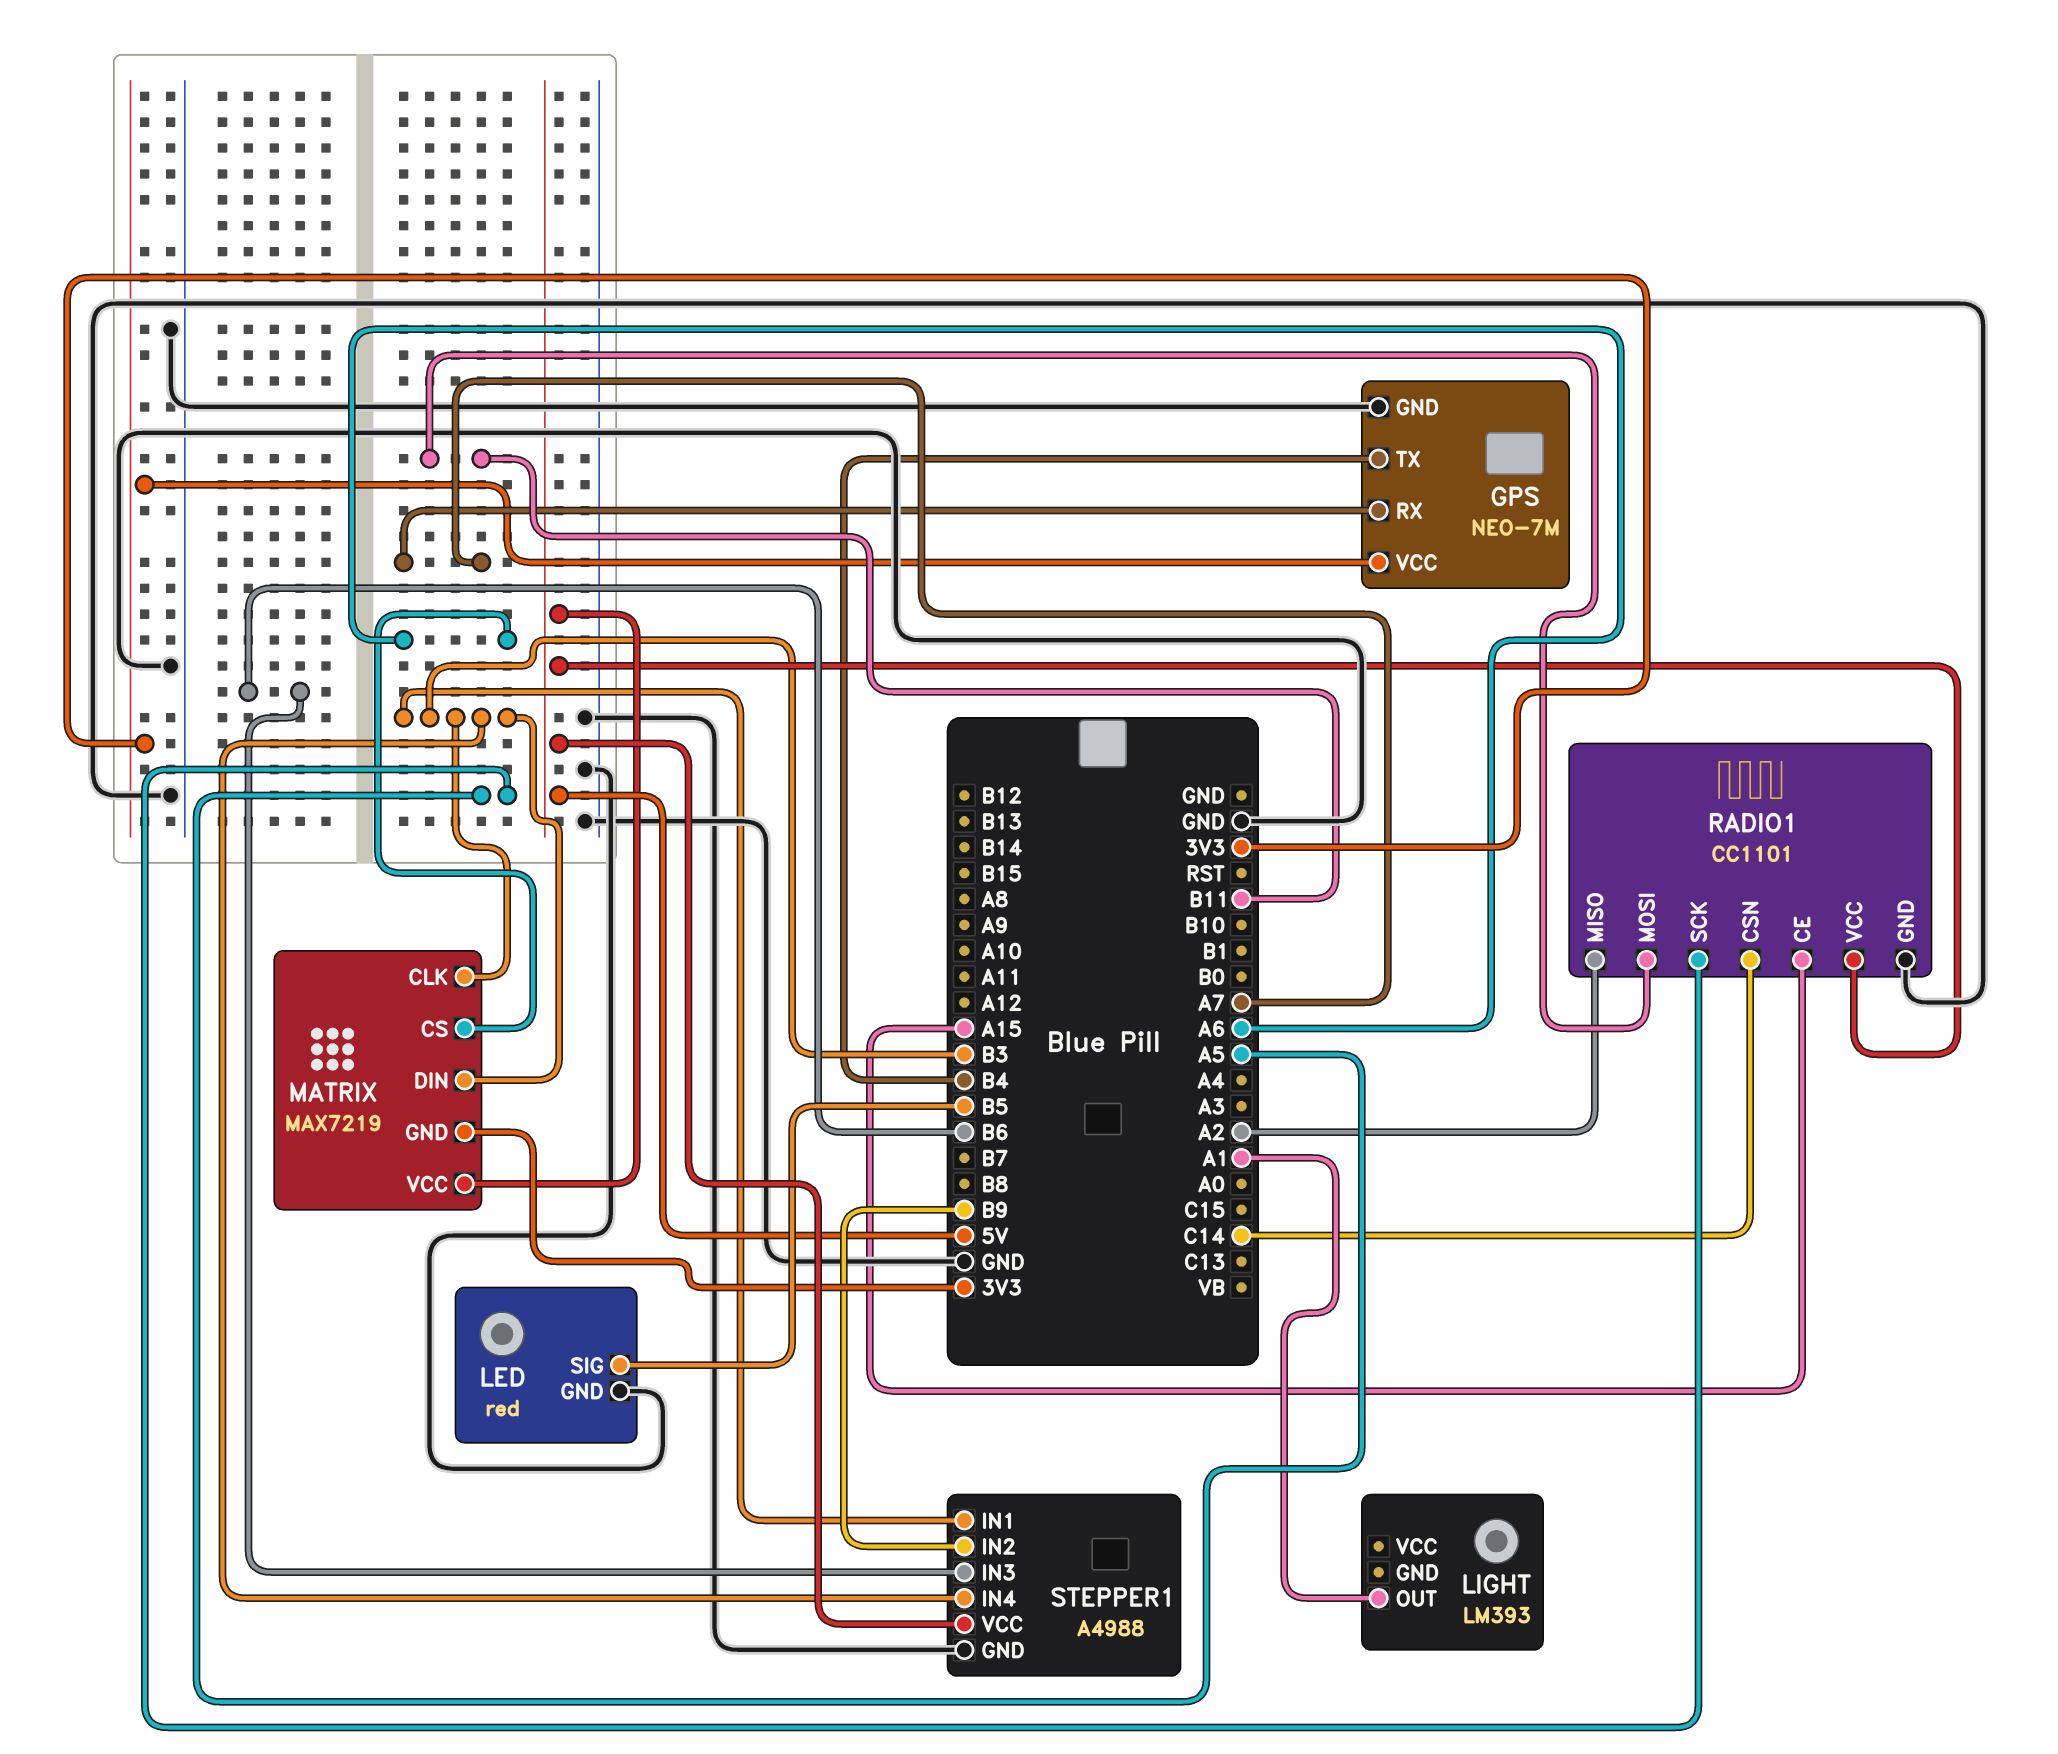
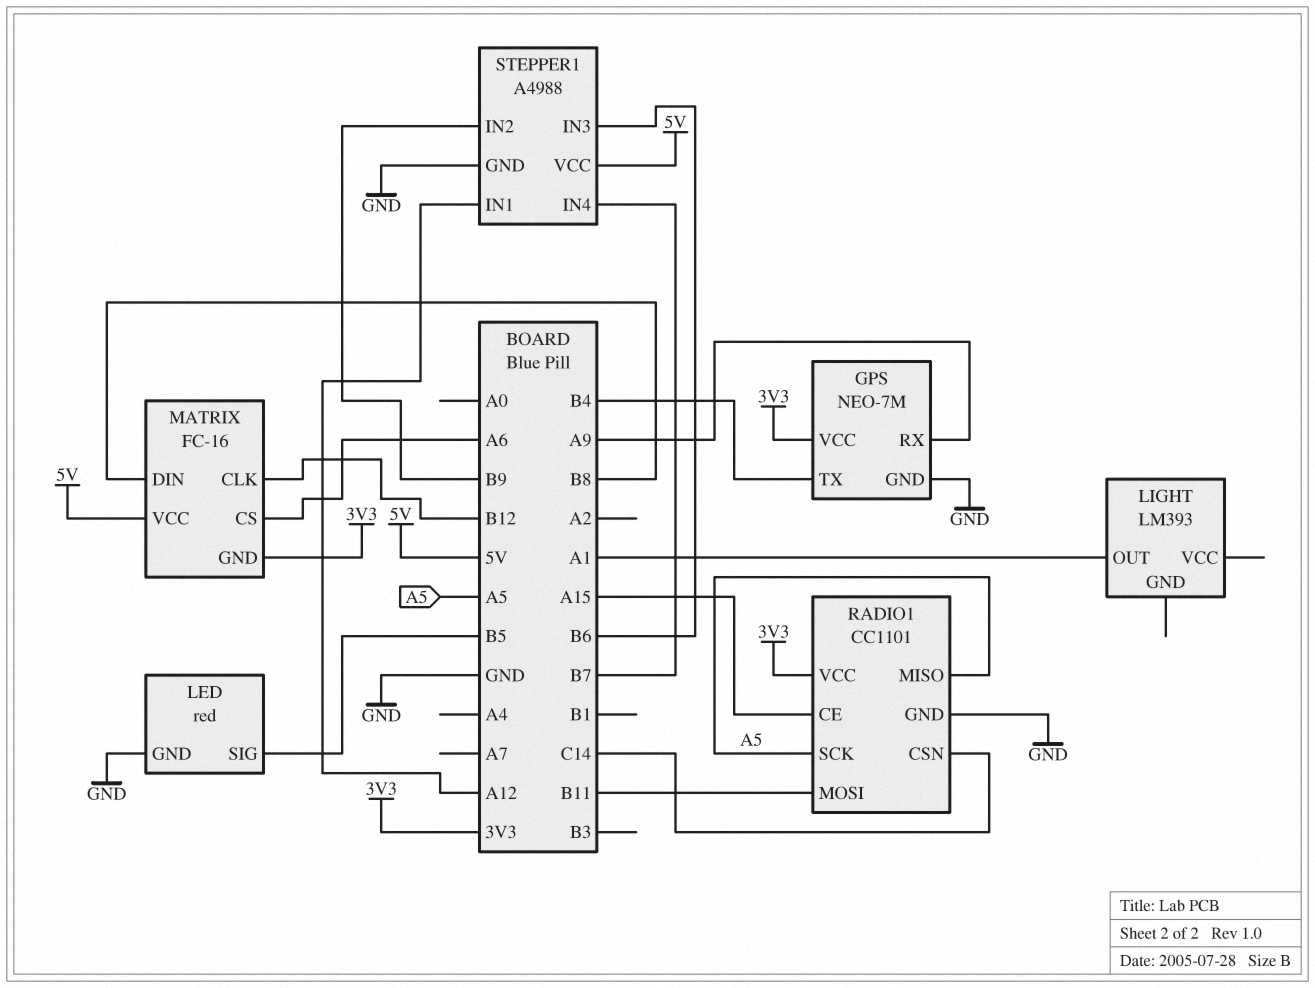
GPS pin RX: A7 -> A9
MATRIX: MAX7219 -> FC-16
MATRIX pin CLK: B3 -> B12
MATRIX pin DIN: B3 -> B8
RADIO1 pin MISO: A2 -> A5
RADIO1 pin VCC: 5V -> 3V3
STEPPER1 pin IN1: B3 -> A12
STEPPER1 pin IN4: B3 -> B7

